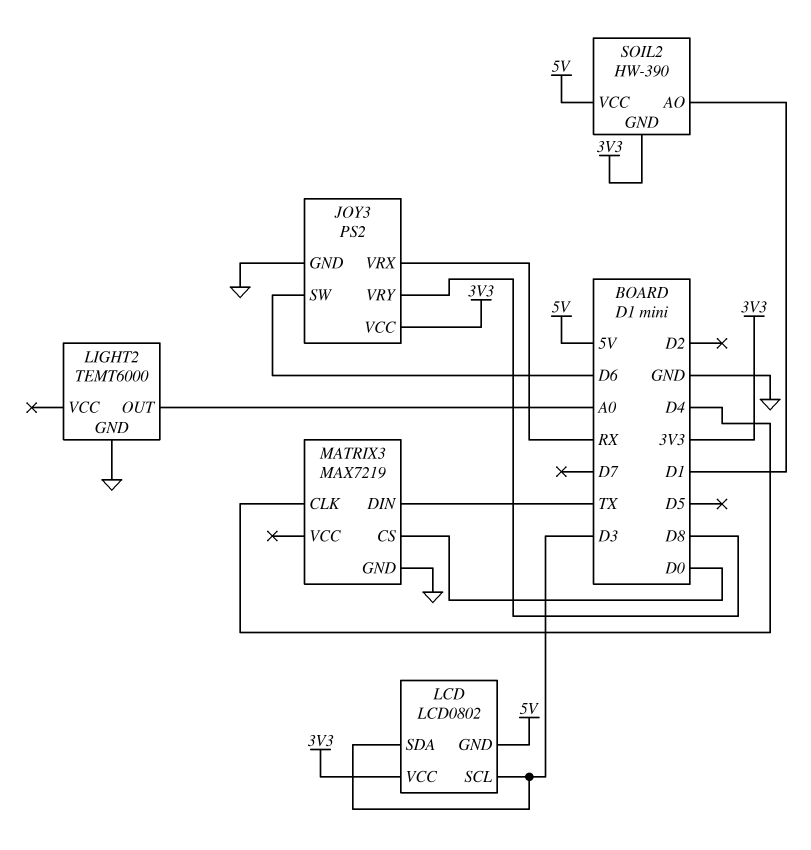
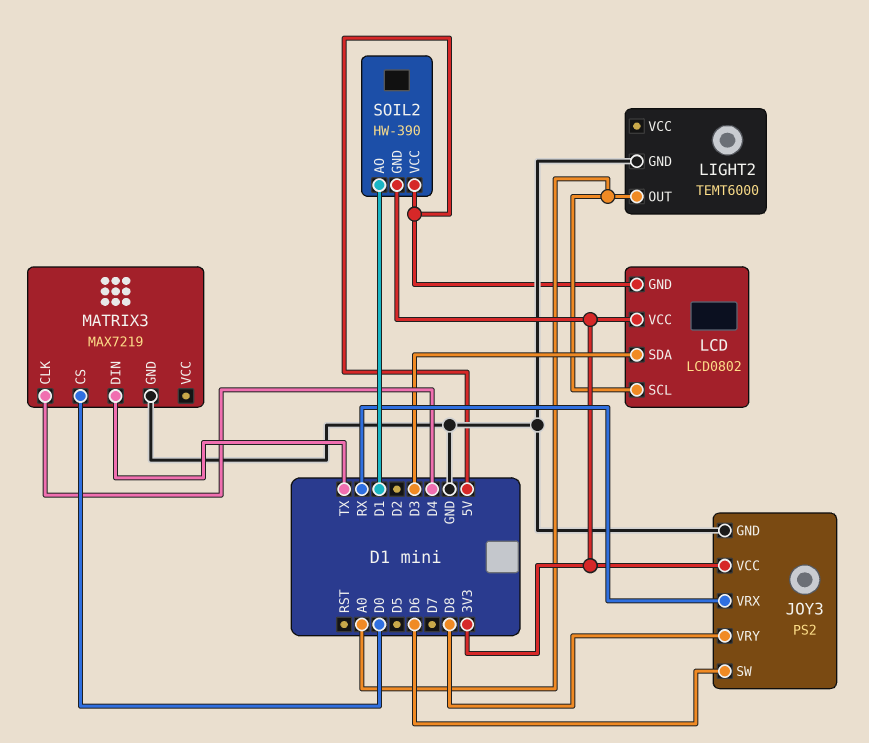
LCD pin SCL: D3 -> A0

